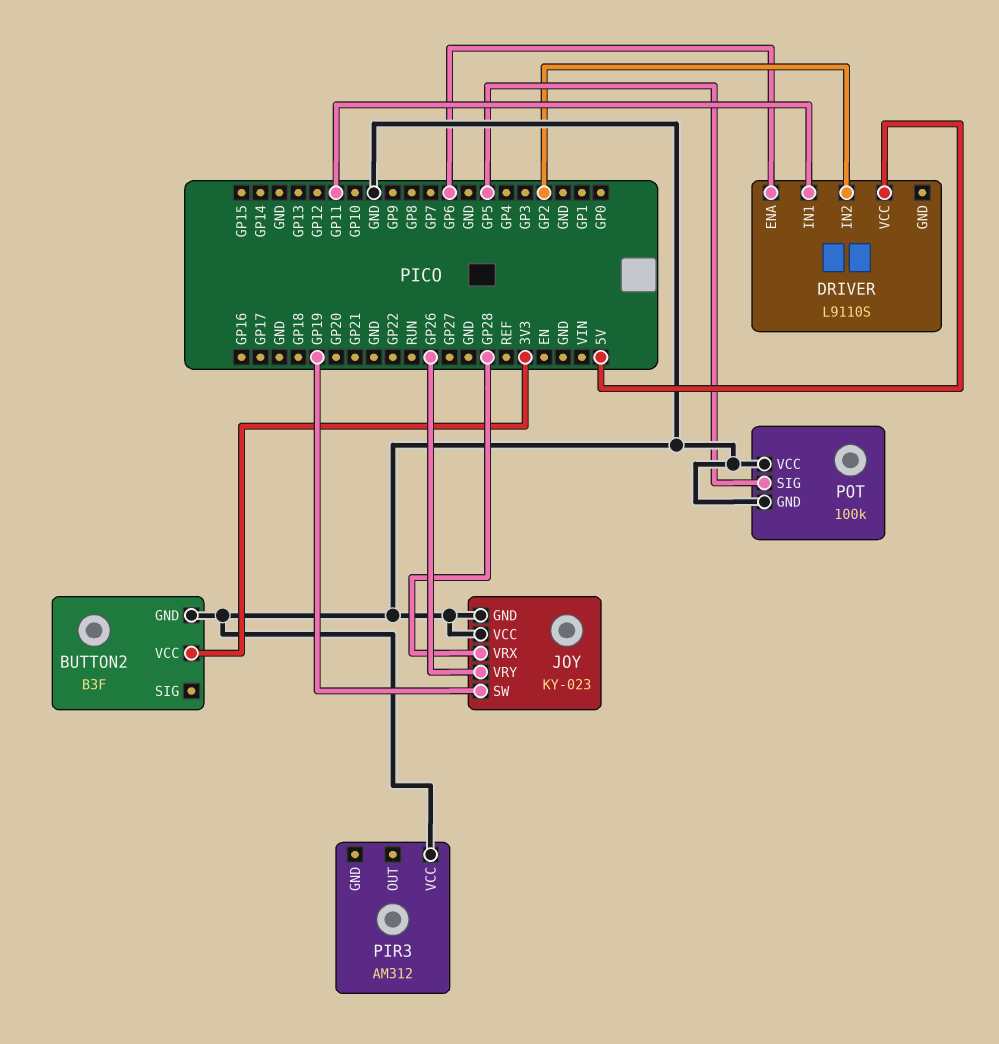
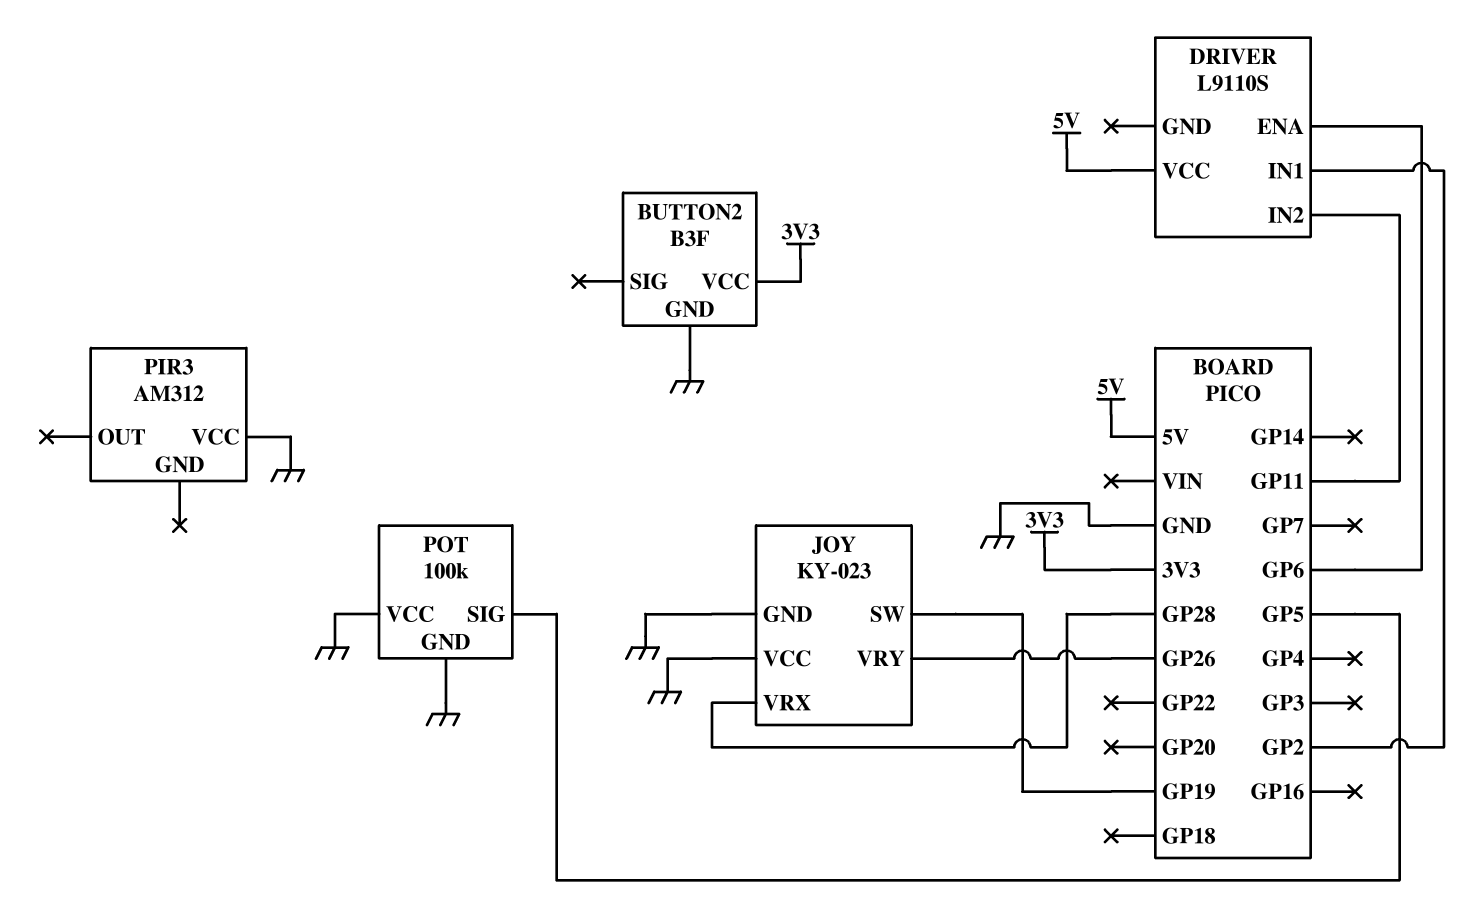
DRIVER pin IN1: GP11 -> GP2
DRIVER pin IN2: GP2 -> GP11

